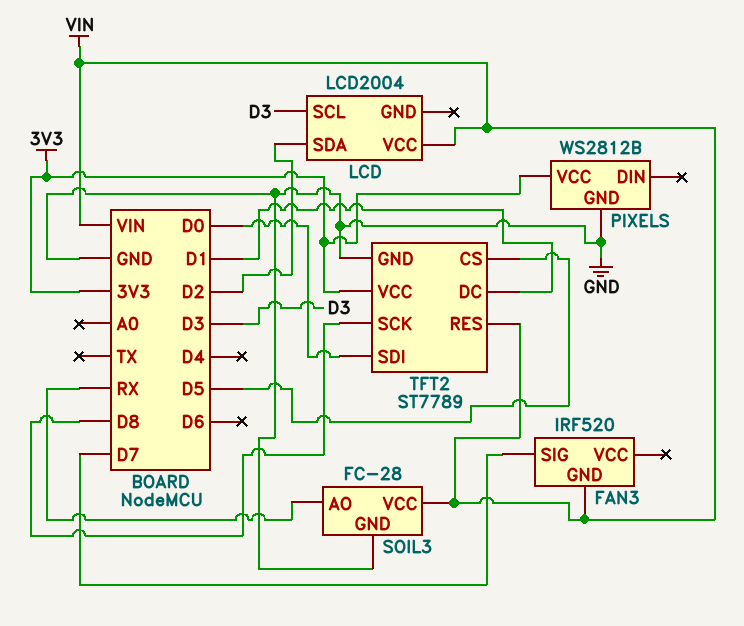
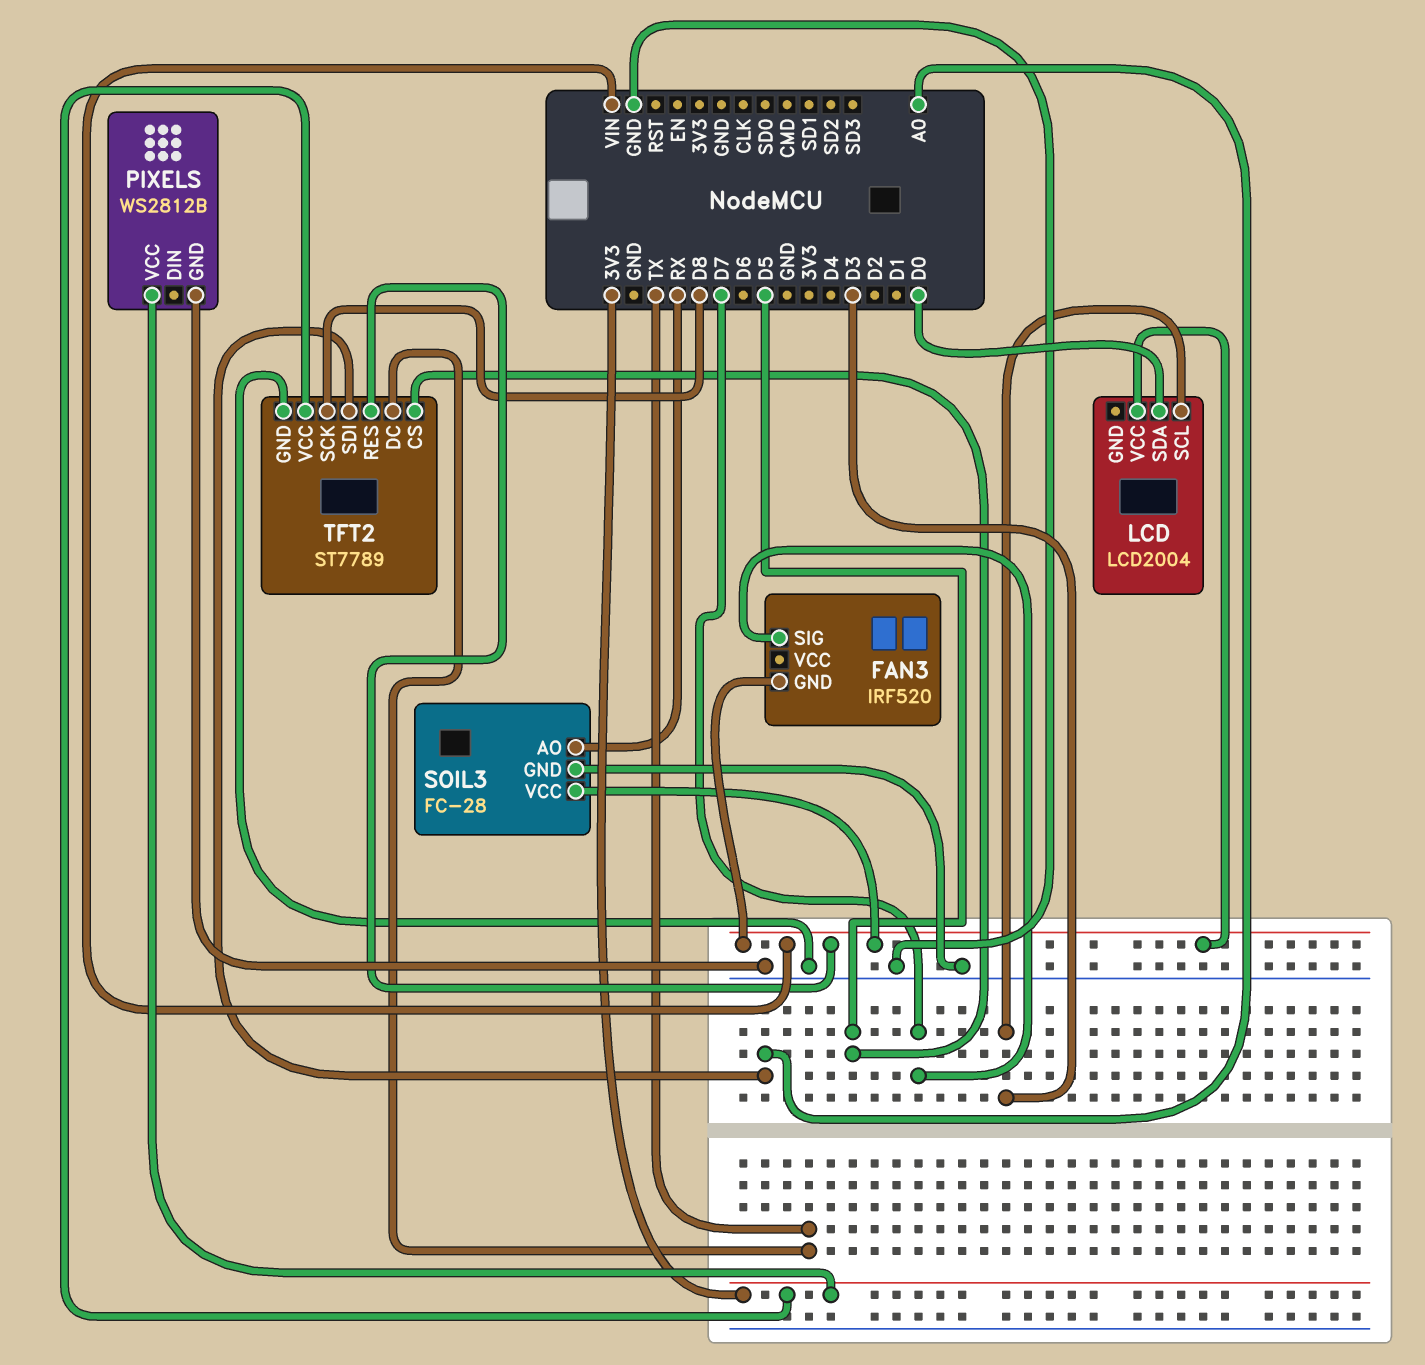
LCD pin SDA: D2 -> D0
TFT2 pin DC: D1 -> TX
TFT2 pin SDI: D0 -> A0

